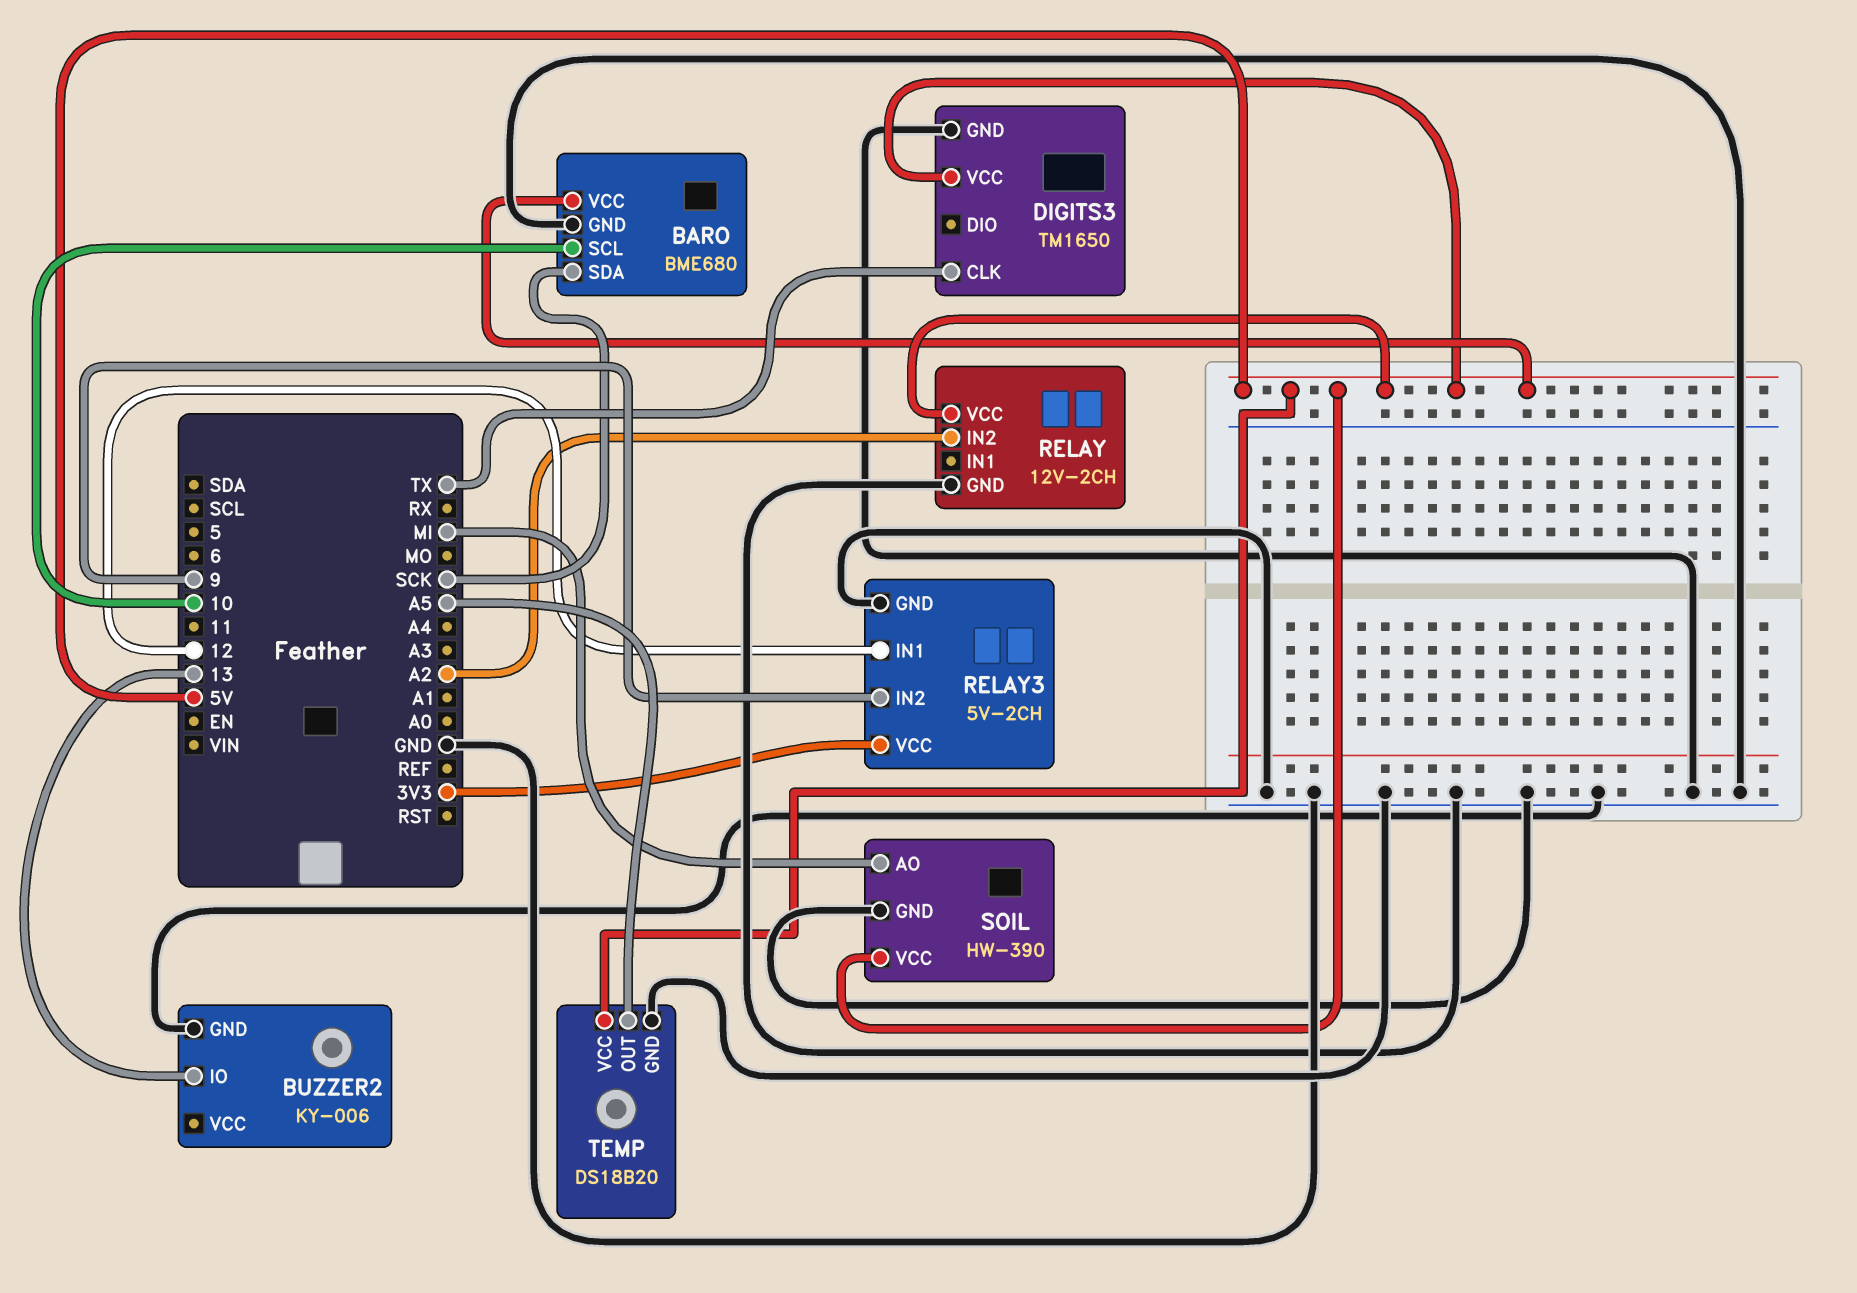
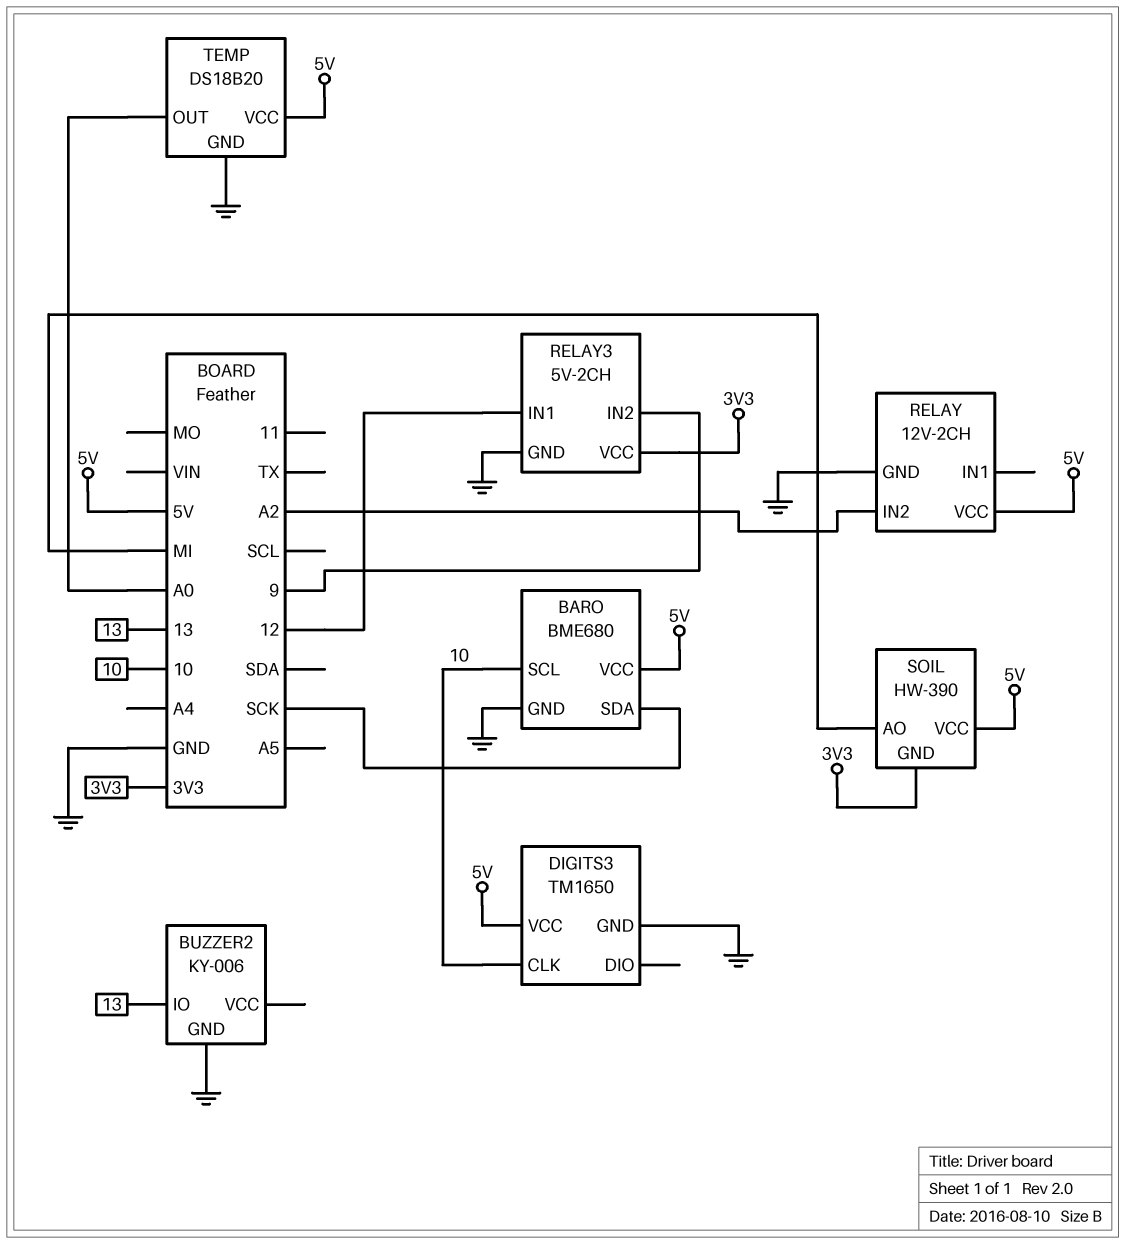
DIGITS3 pin CLK: TX -> 10
SOIL pin GND: GND -> 3V3
TEMP pin OUT: A5 -> A0

